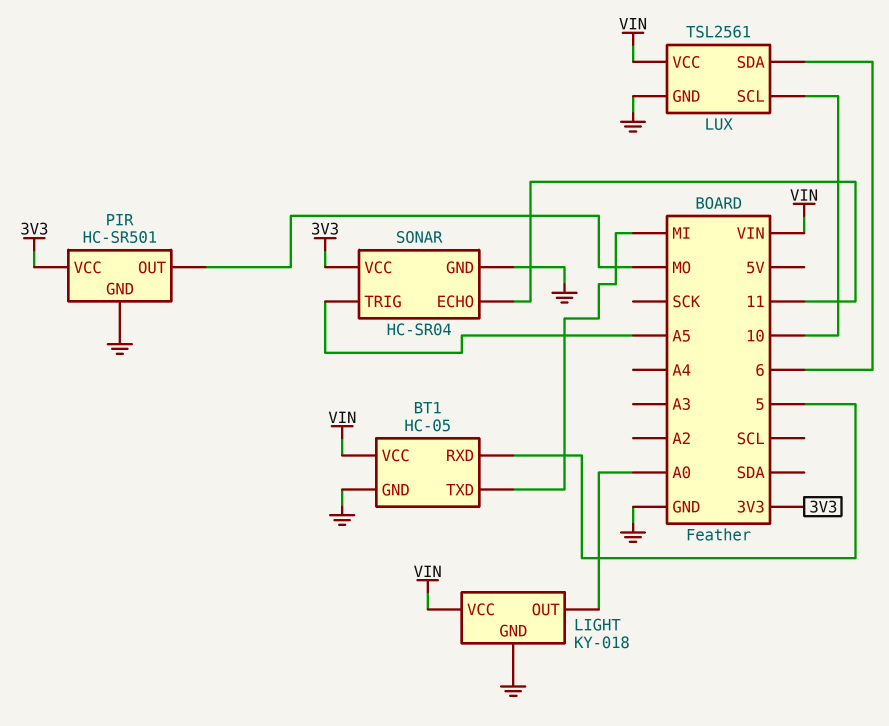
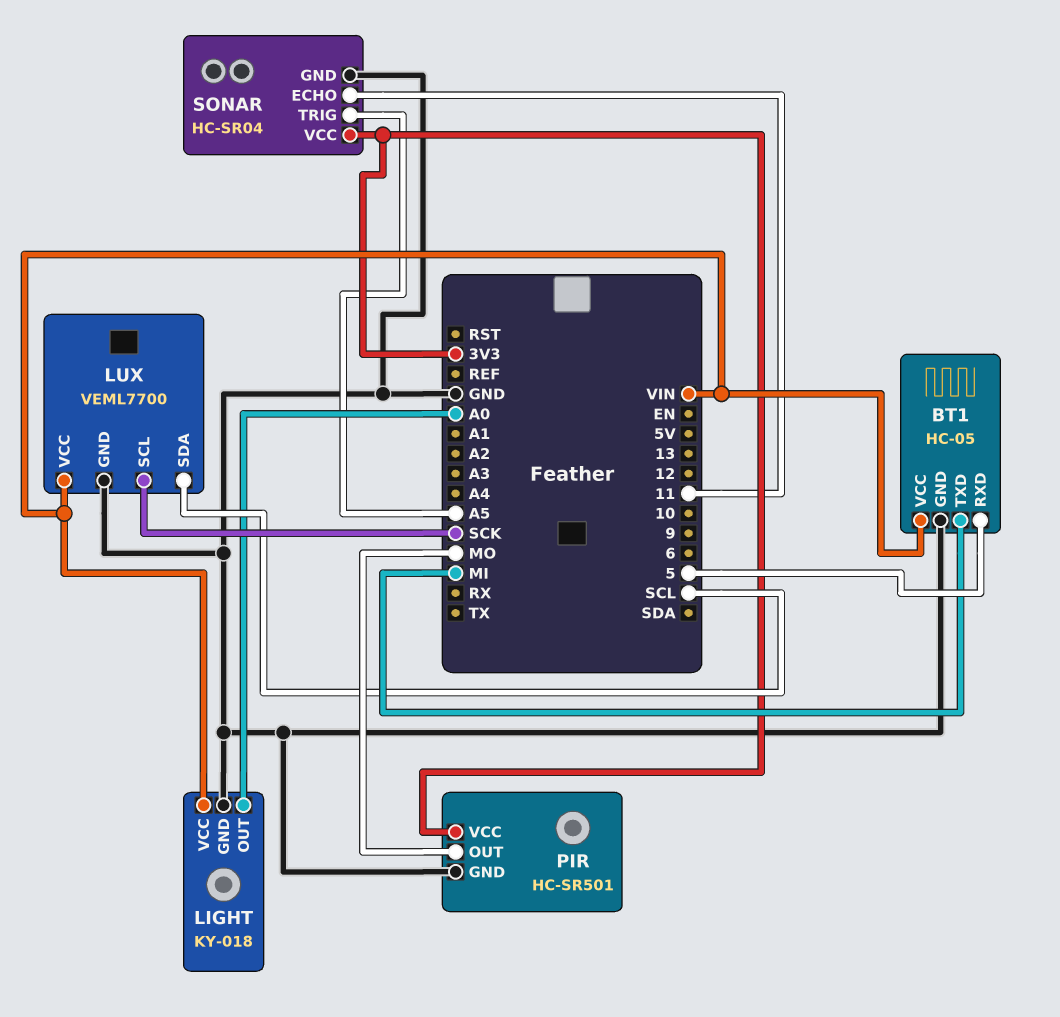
LUX: TSL2561 -> VEML7700
LUX pin SCL: 10 -> SCK
LUX pin SDA: 6 -> SCL

